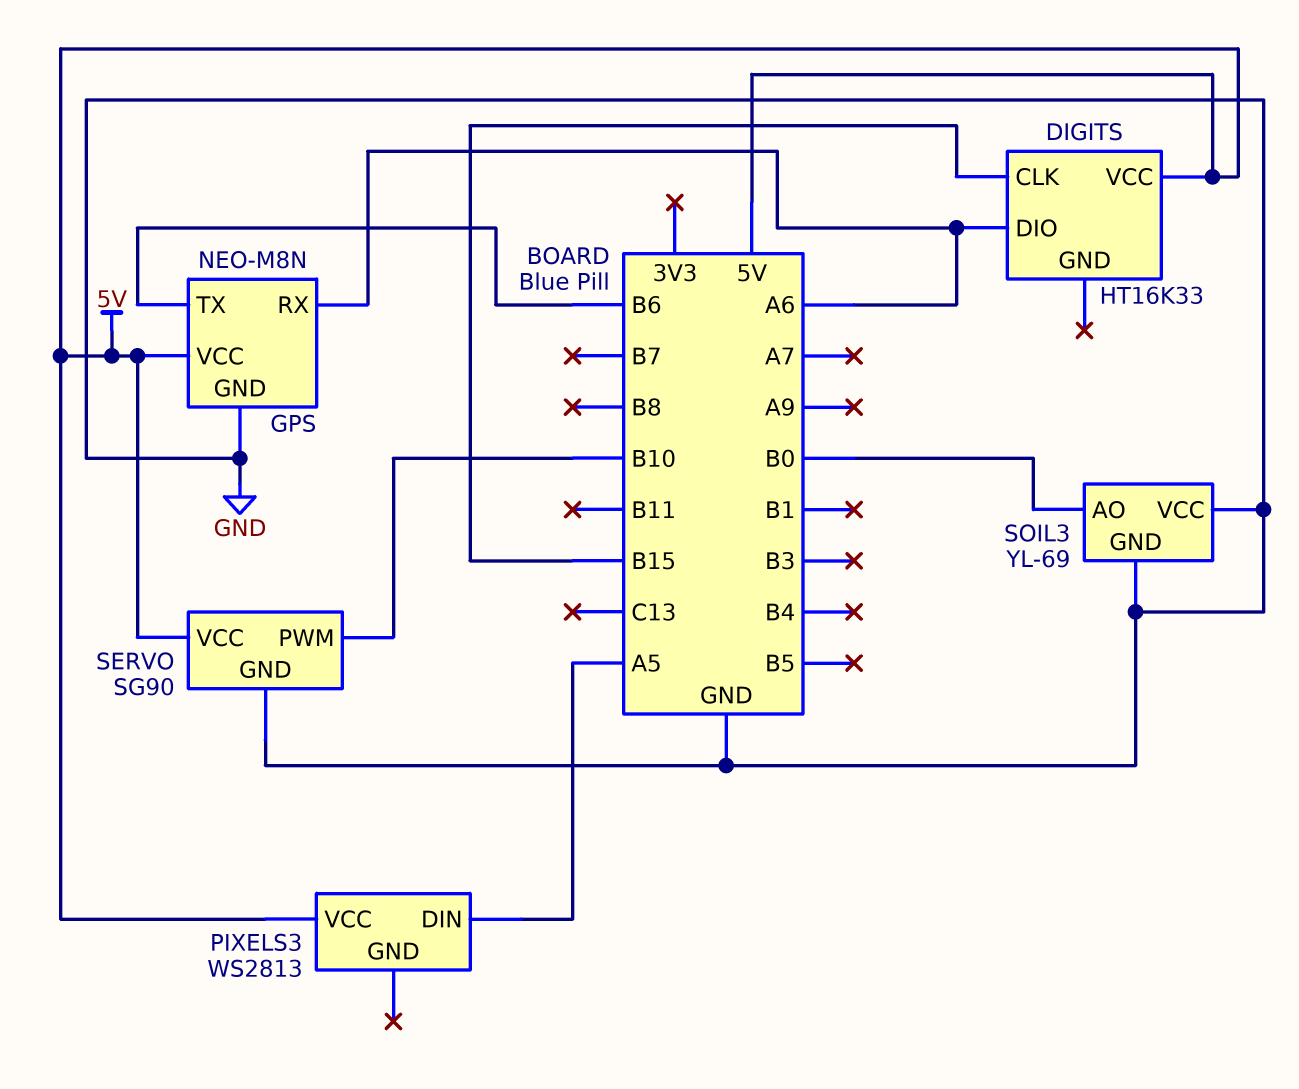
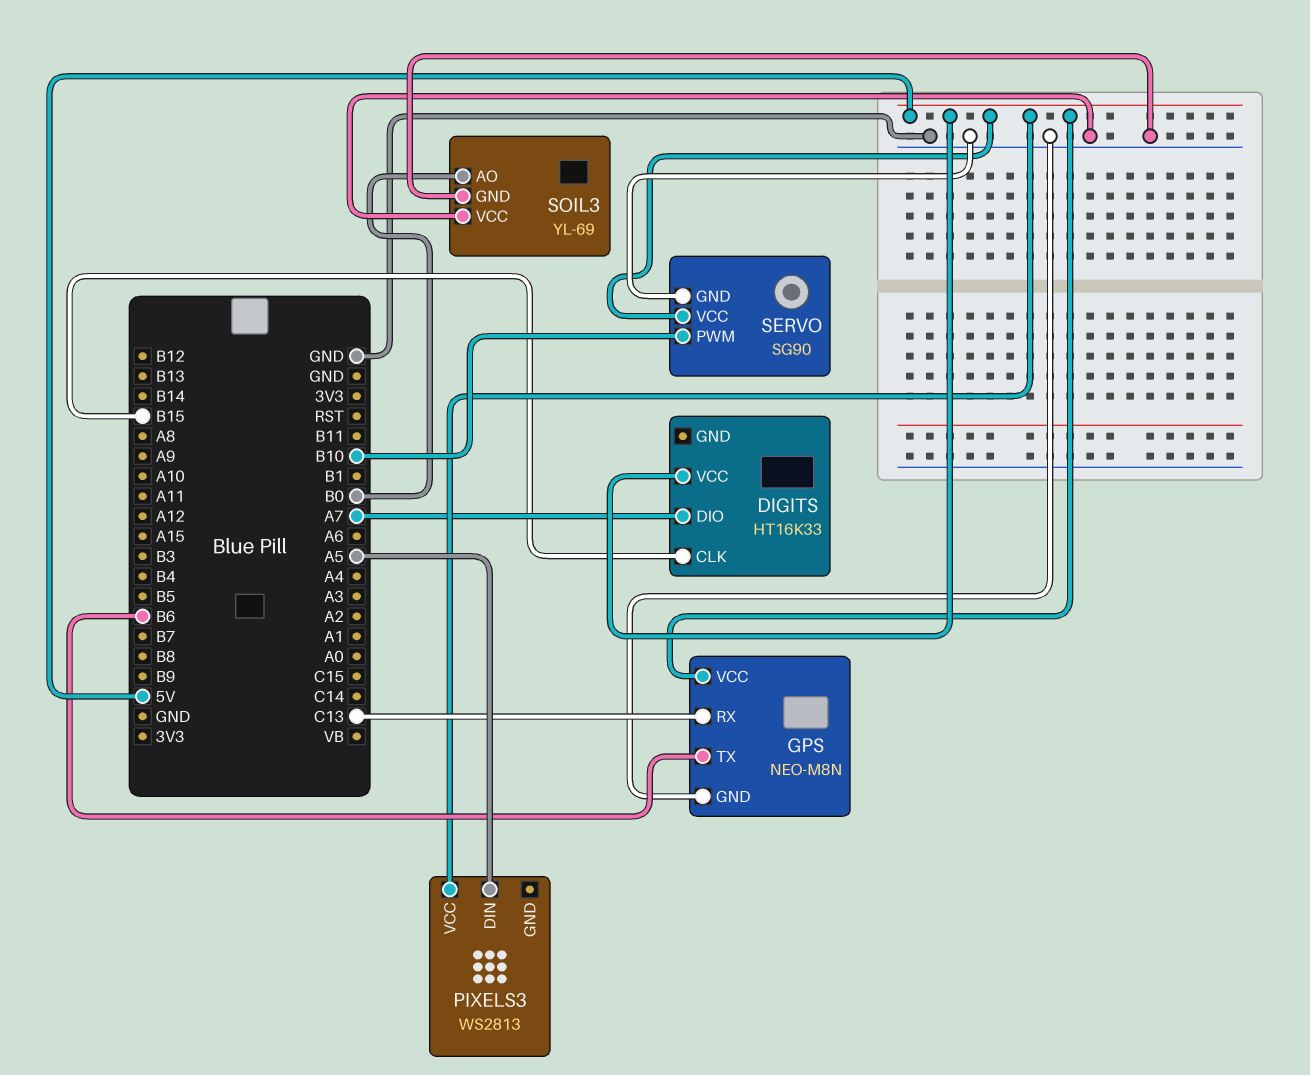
DIGITS pin DIO: A6 -> A7
GPS pin RX: A6 -> C13

